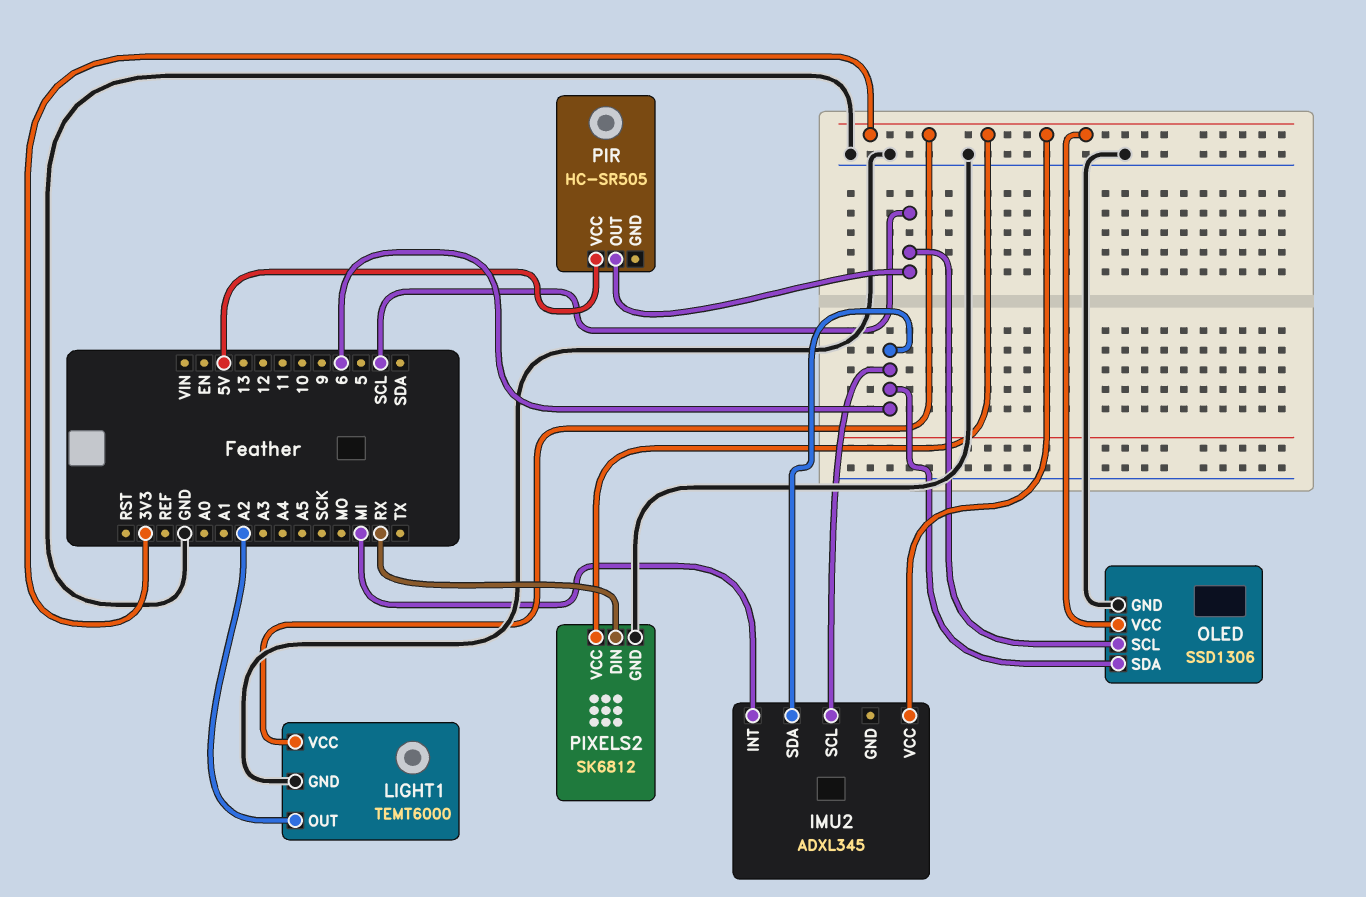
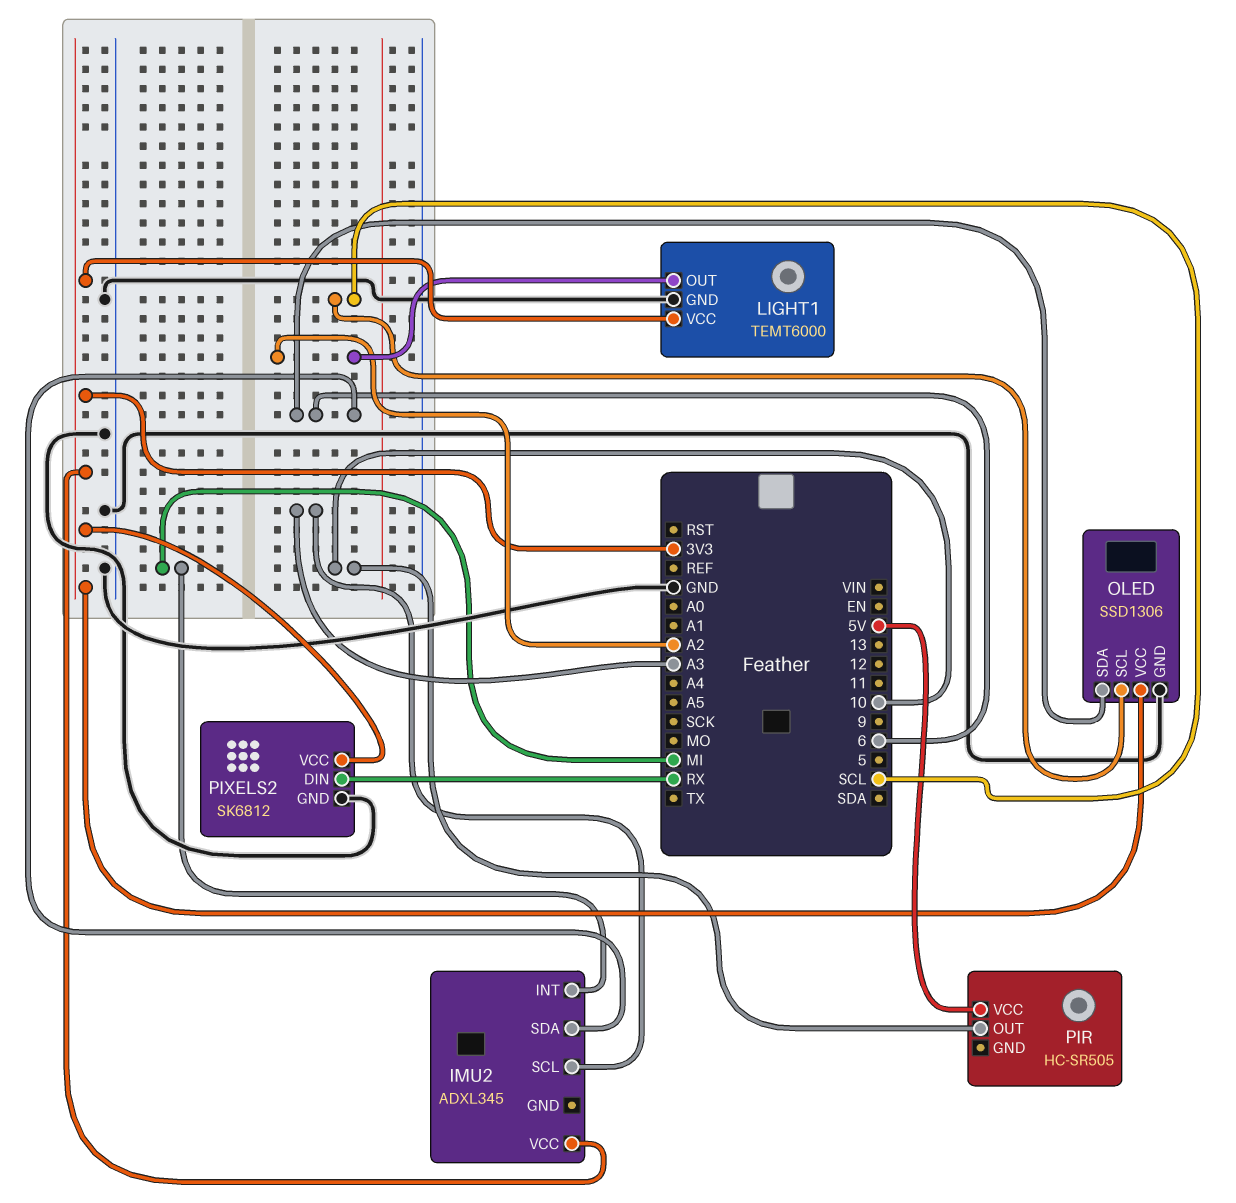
IMU2 pin SCL: 6 -> A3
PIR pin OUT: SCL -> 10

